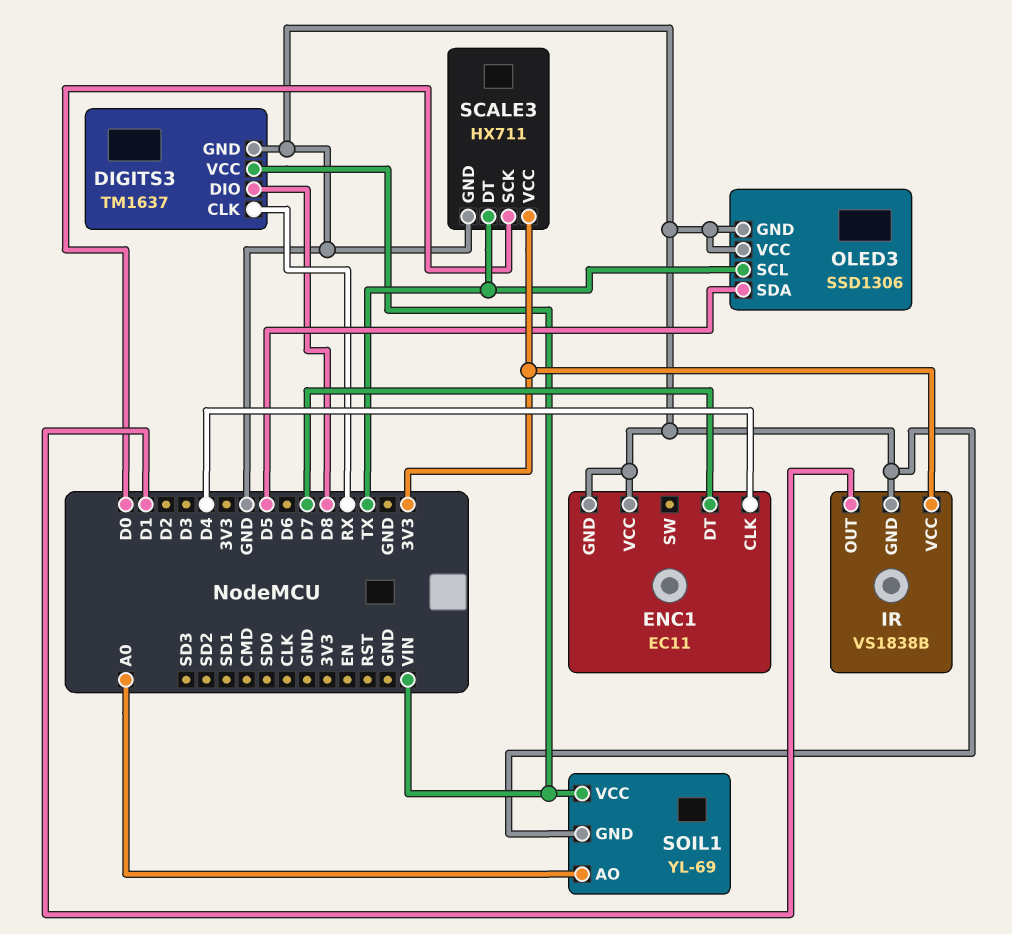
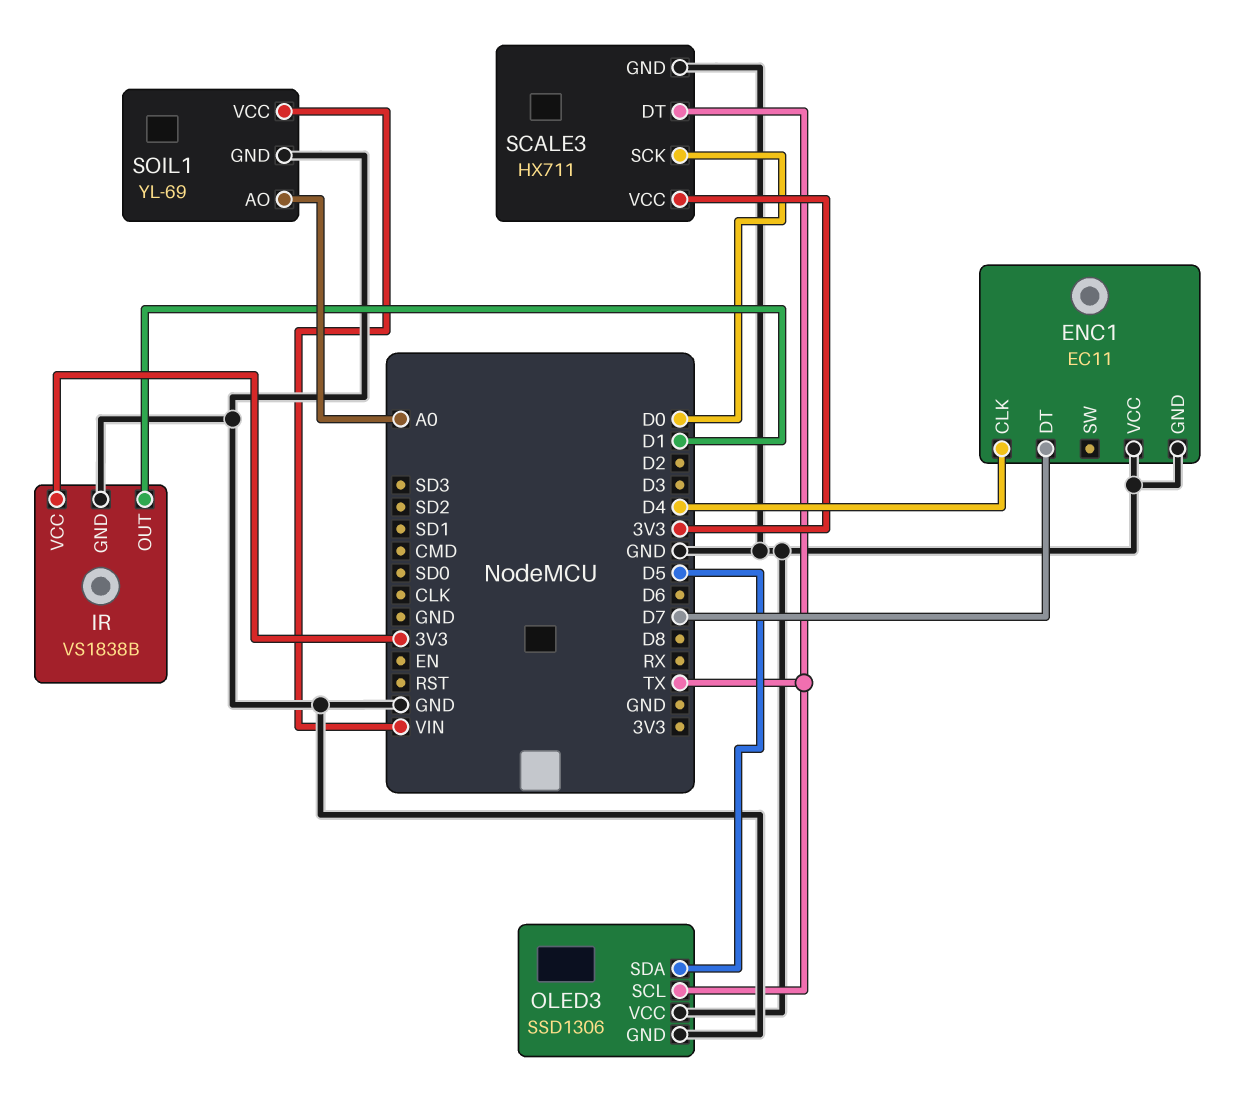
DIGITS3: TM1637 -> none
DIGITS3 pin CLK: RX -> none
DIGITS3 pin DIO: D8 -> none
DIGITS3 pin GND: GND -> none
DIGITS3 pin VCC: VIN -> none

